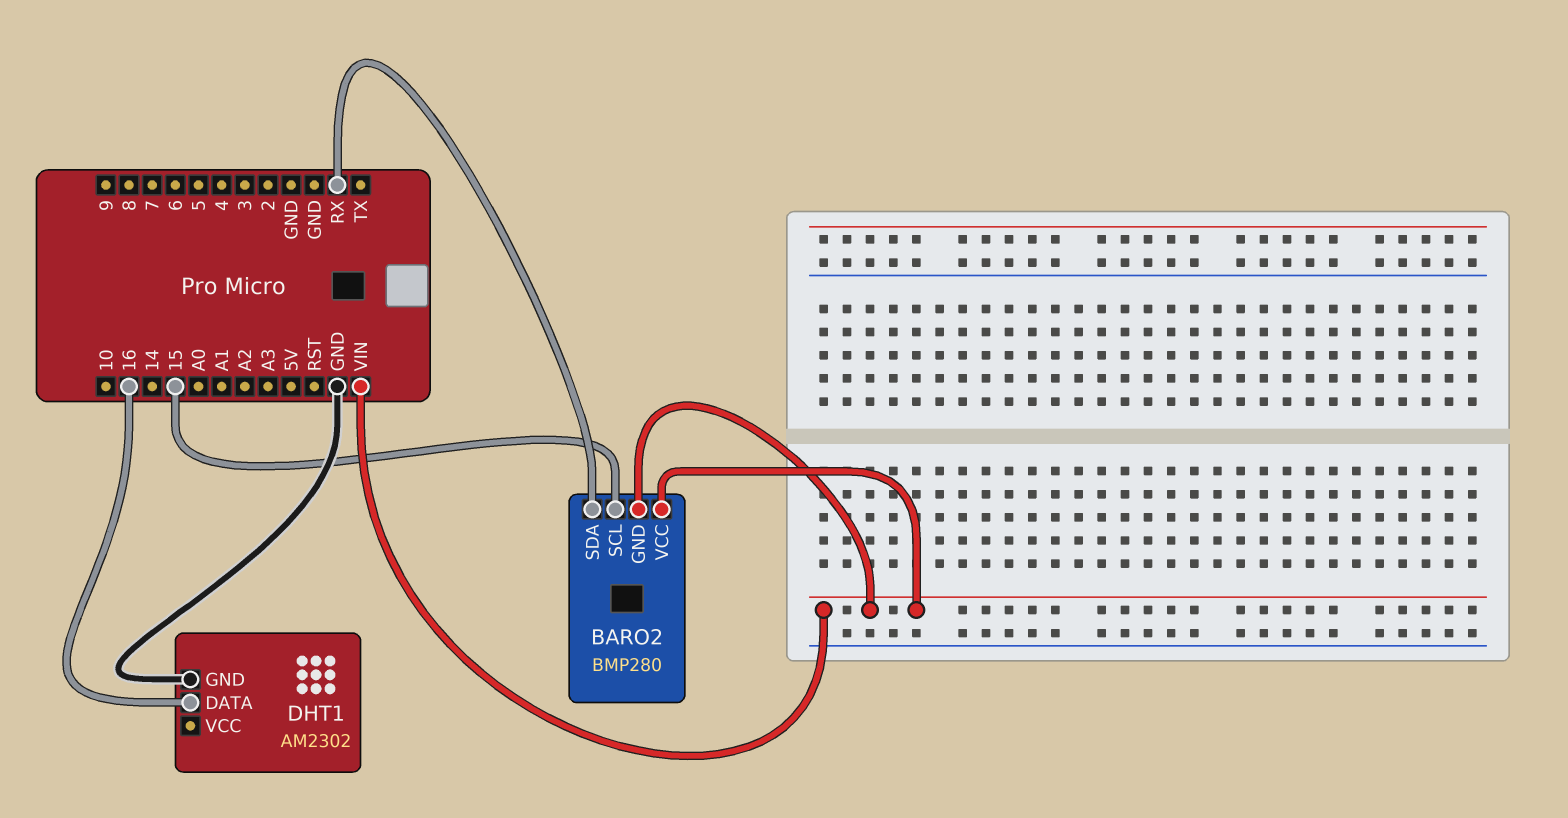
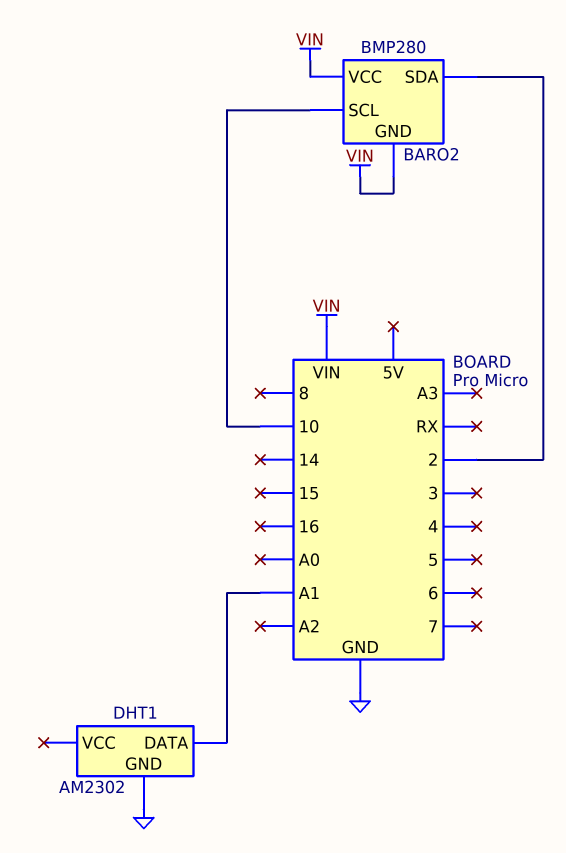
BARO2 pin SCL: 15 -> 10
BARO2 pin SDA: RX -> 2
DHT1 pin DATA: 16 -> A1

